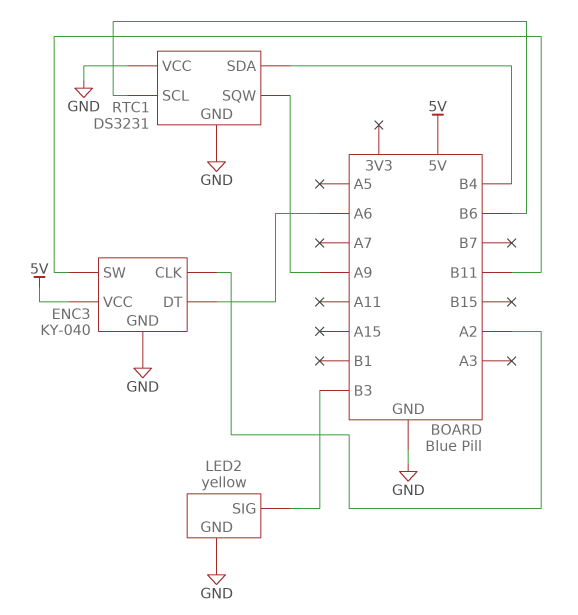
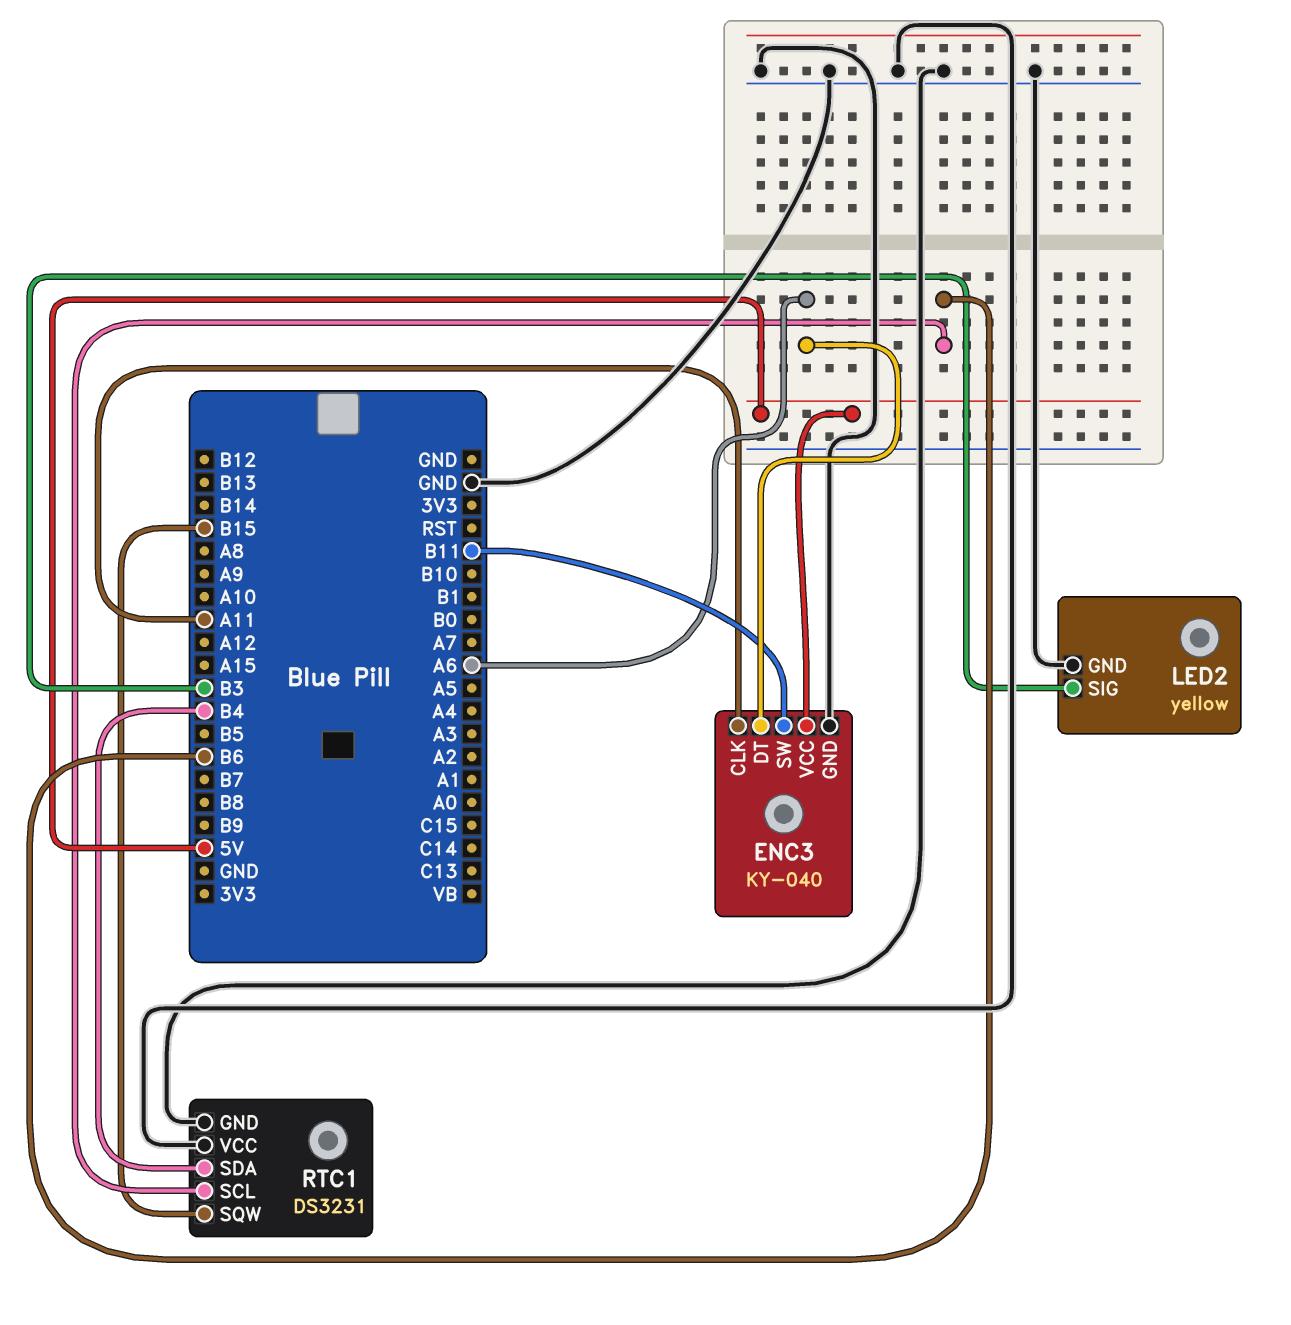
ENC3 pin CLK: A2 -> A11
RTC1 pin SQW: A9 -> B15

